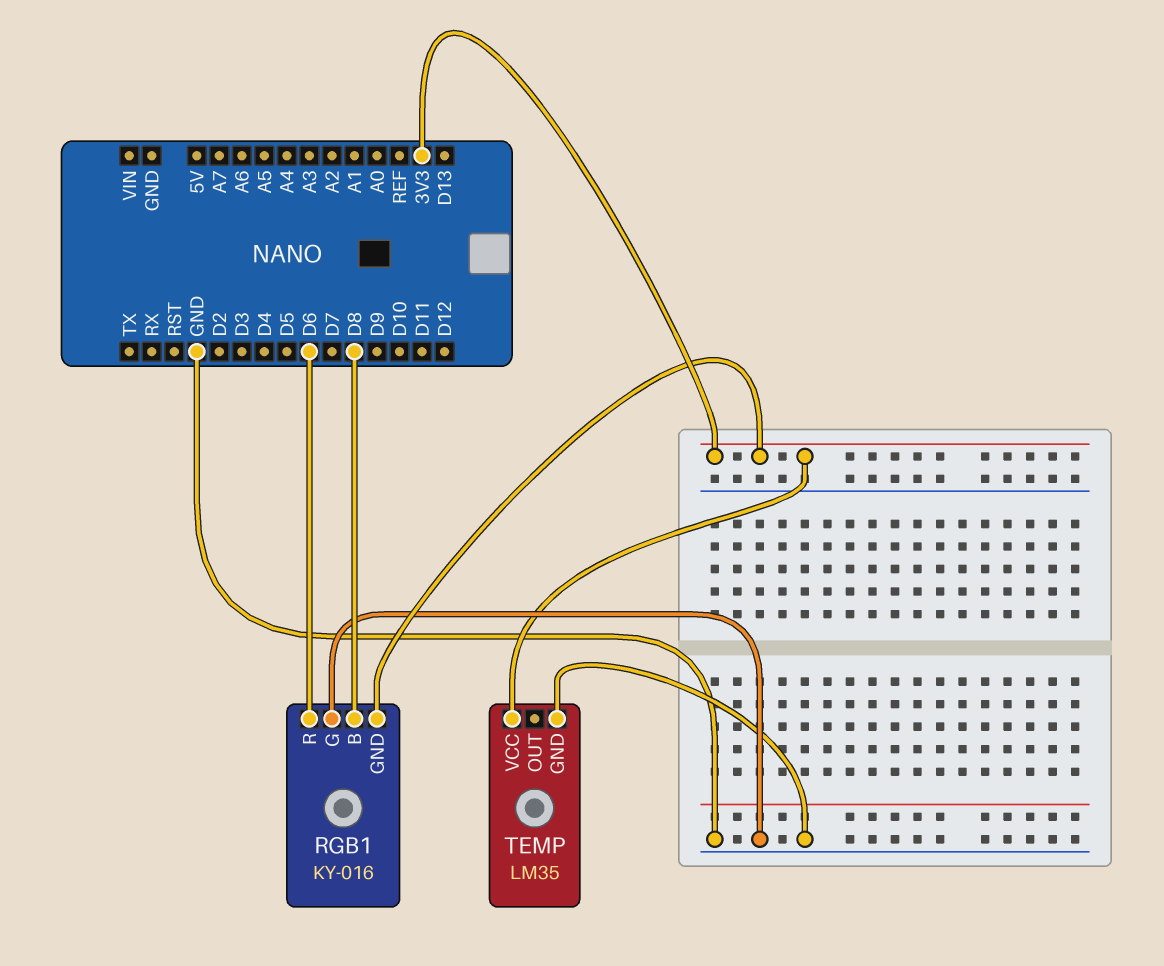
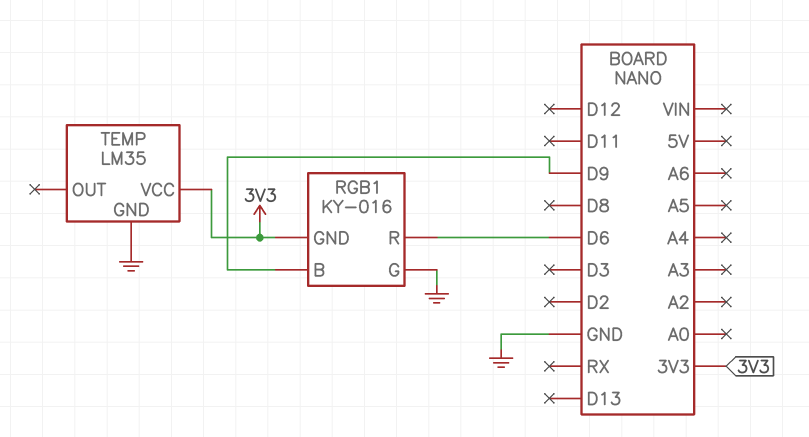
RGB1 pin B: D8 -> D9

